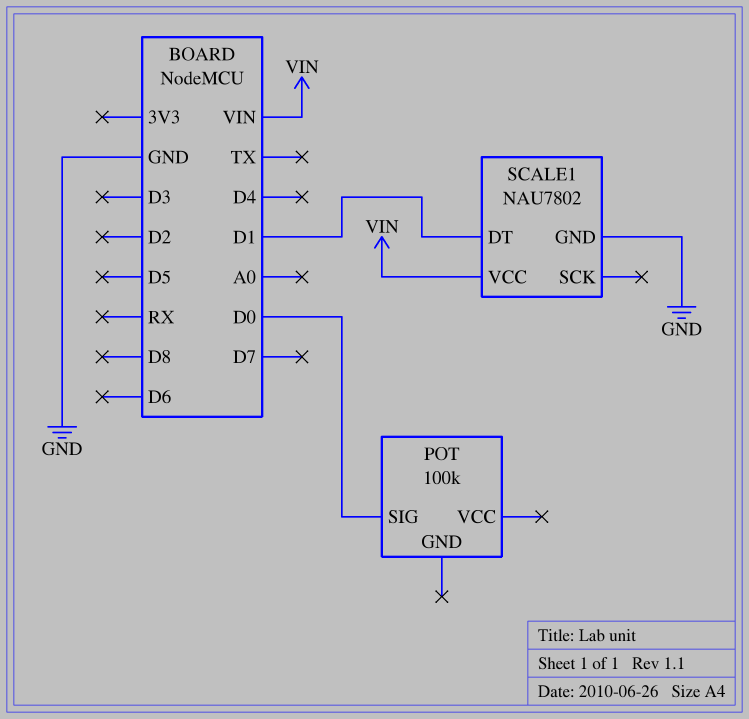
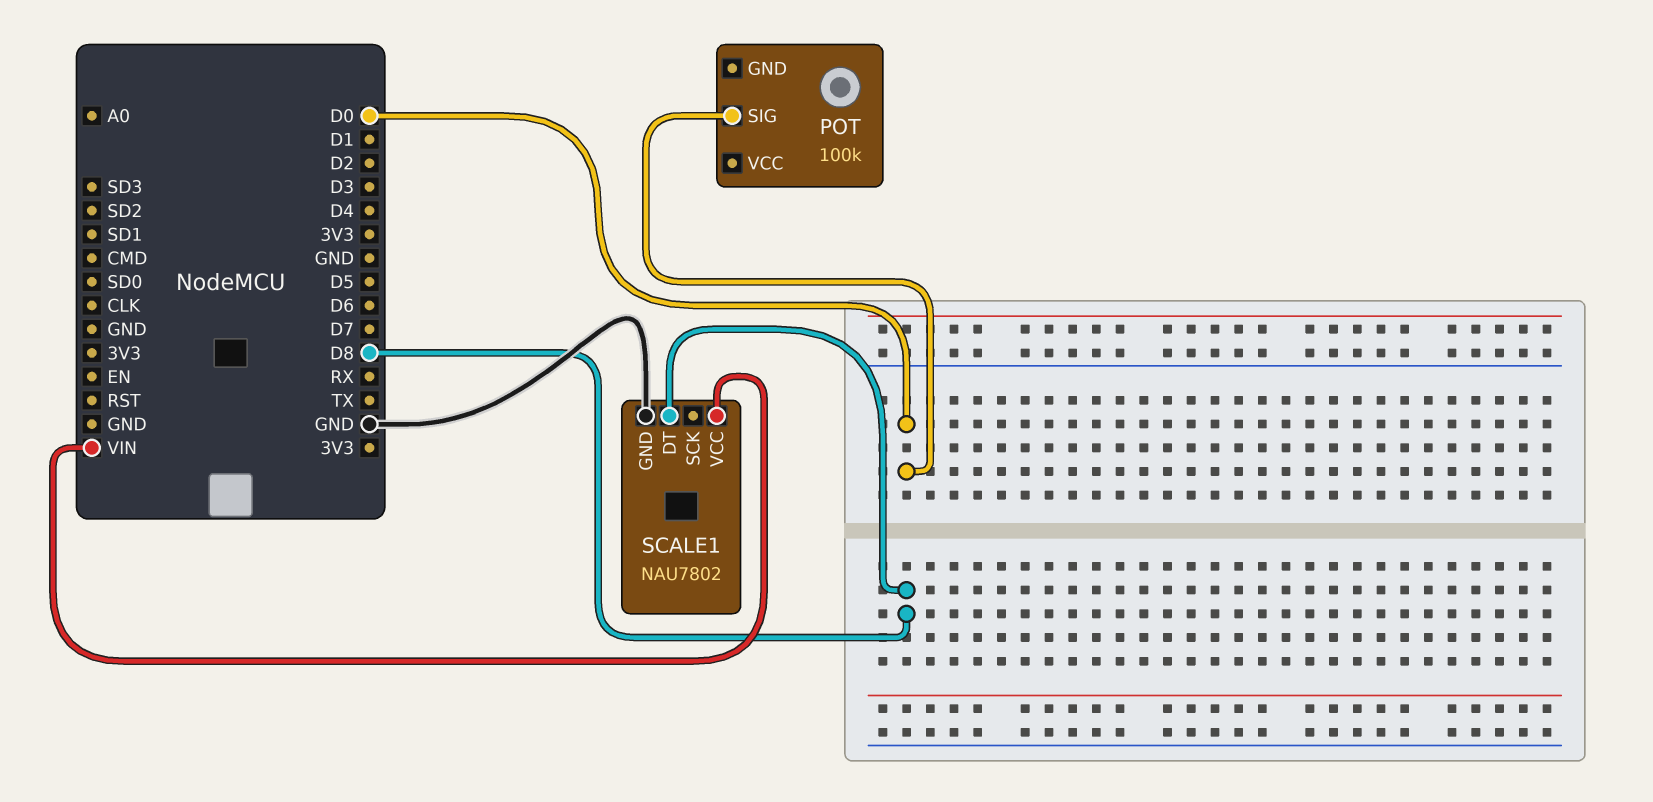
SCALE1 pin DT: D1 -> D8

